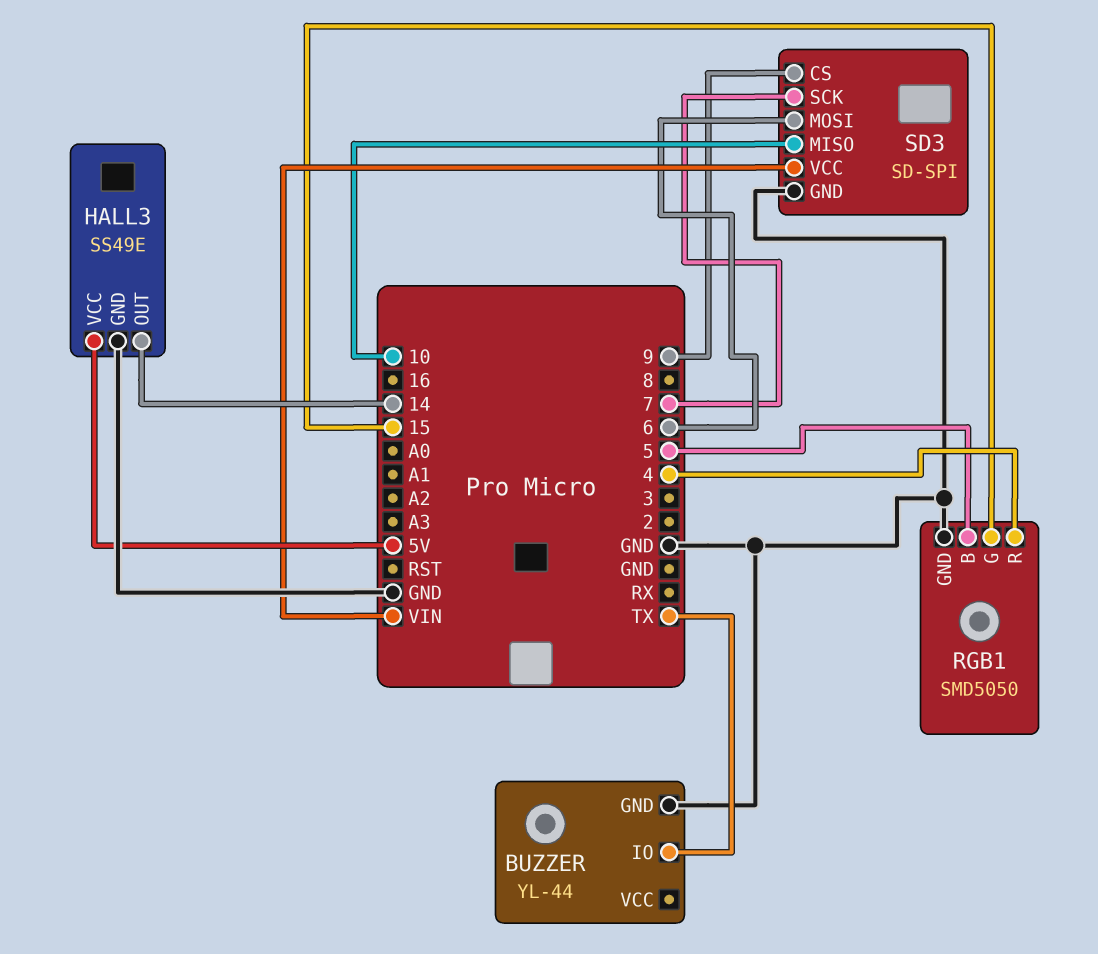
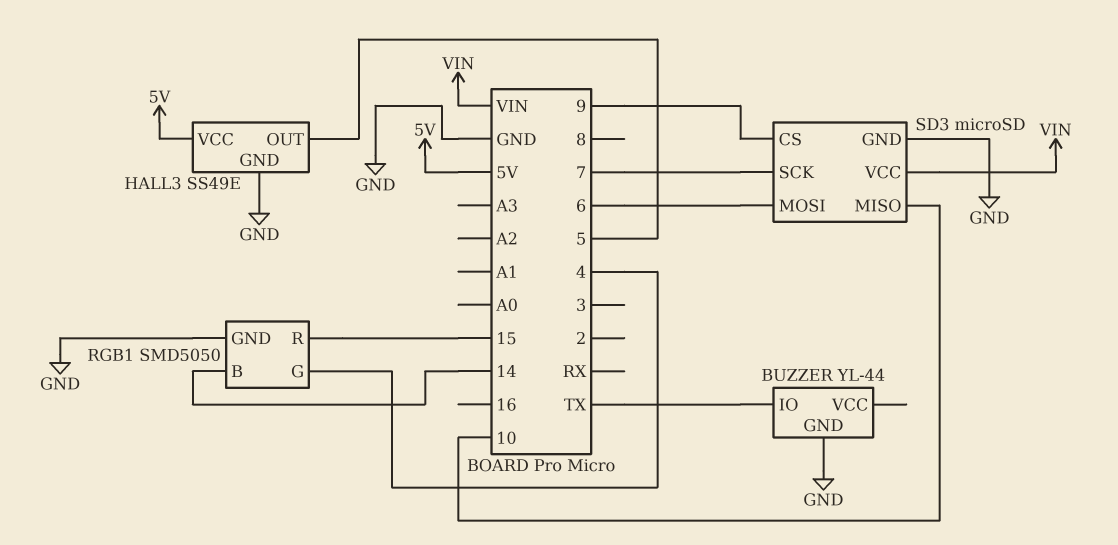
HALL3 pin OUT: 14 -> 5
RGB1 pin B: 5 -> 14
RGB1 pin G: 15 -> 4
RGB1 pin R: 4 -> 15
SD3: SD-SPI -> microSD

